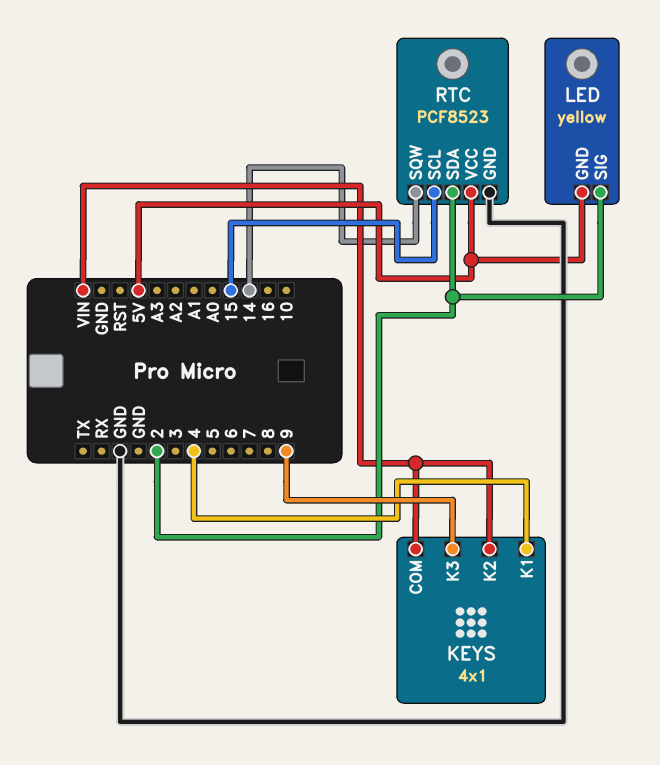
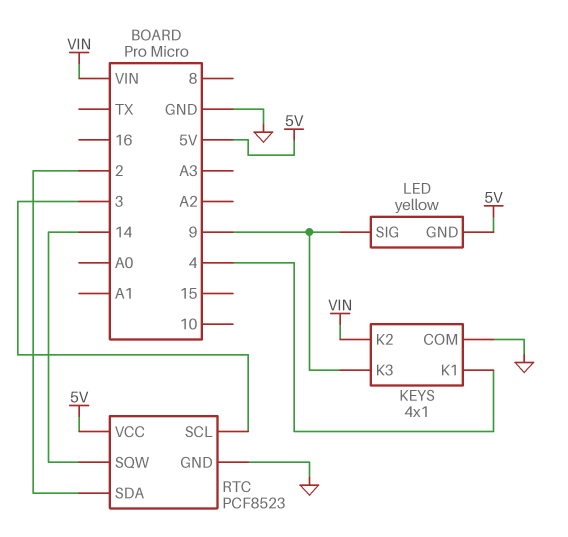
KEYS pin COM: VIN -> GND
LED pin SIG: 2 -> 9
RTC pin SCL: 15 -> 3

